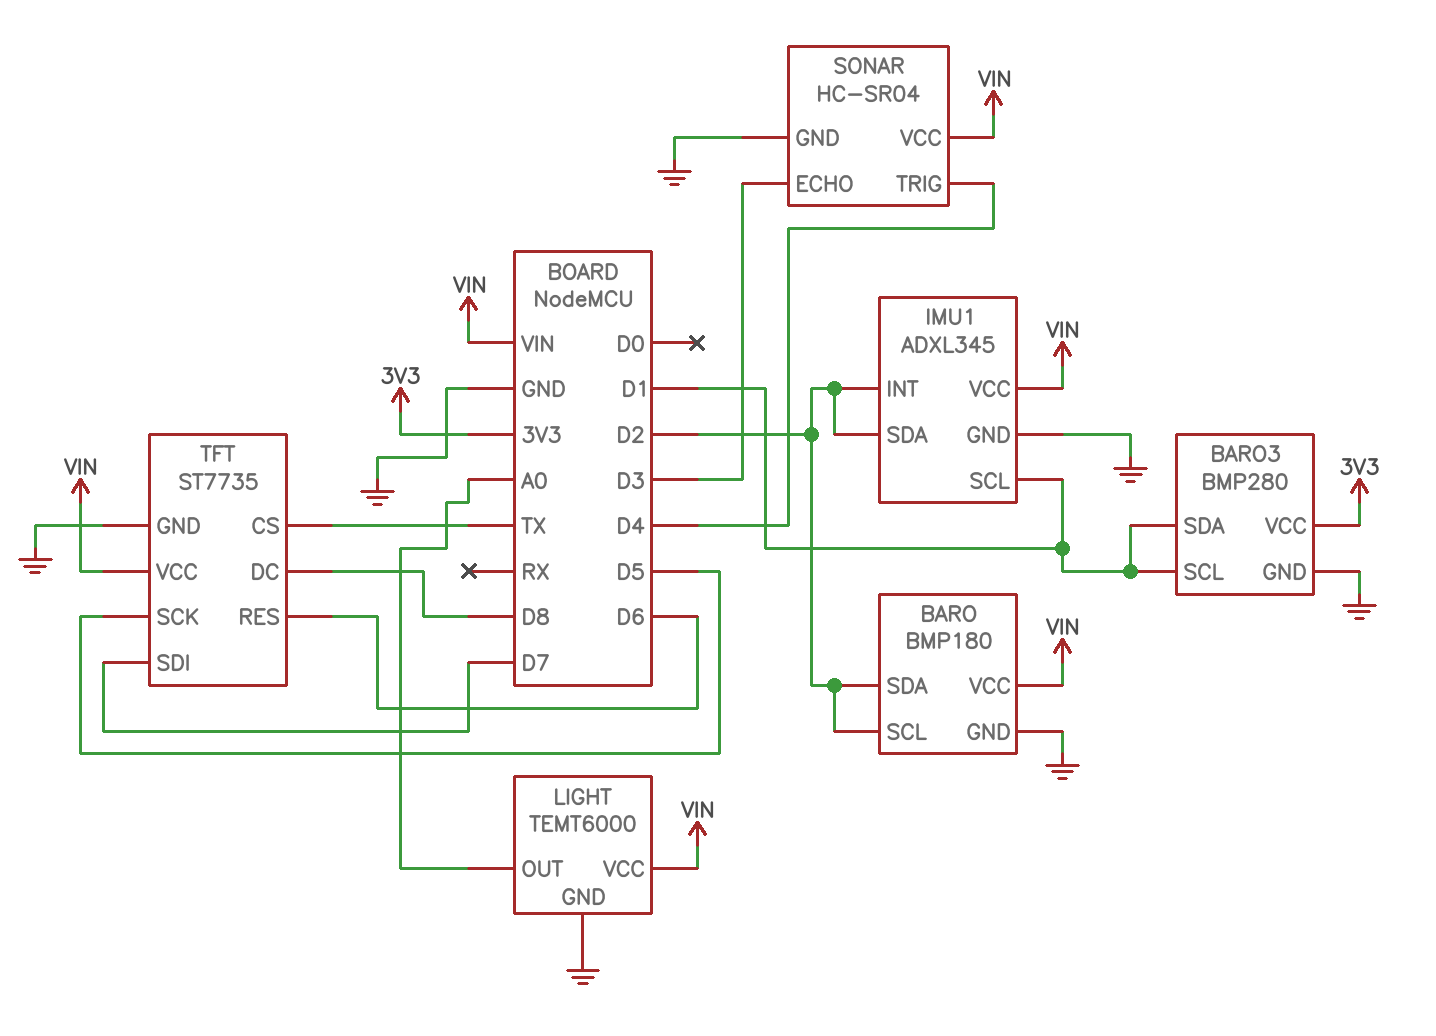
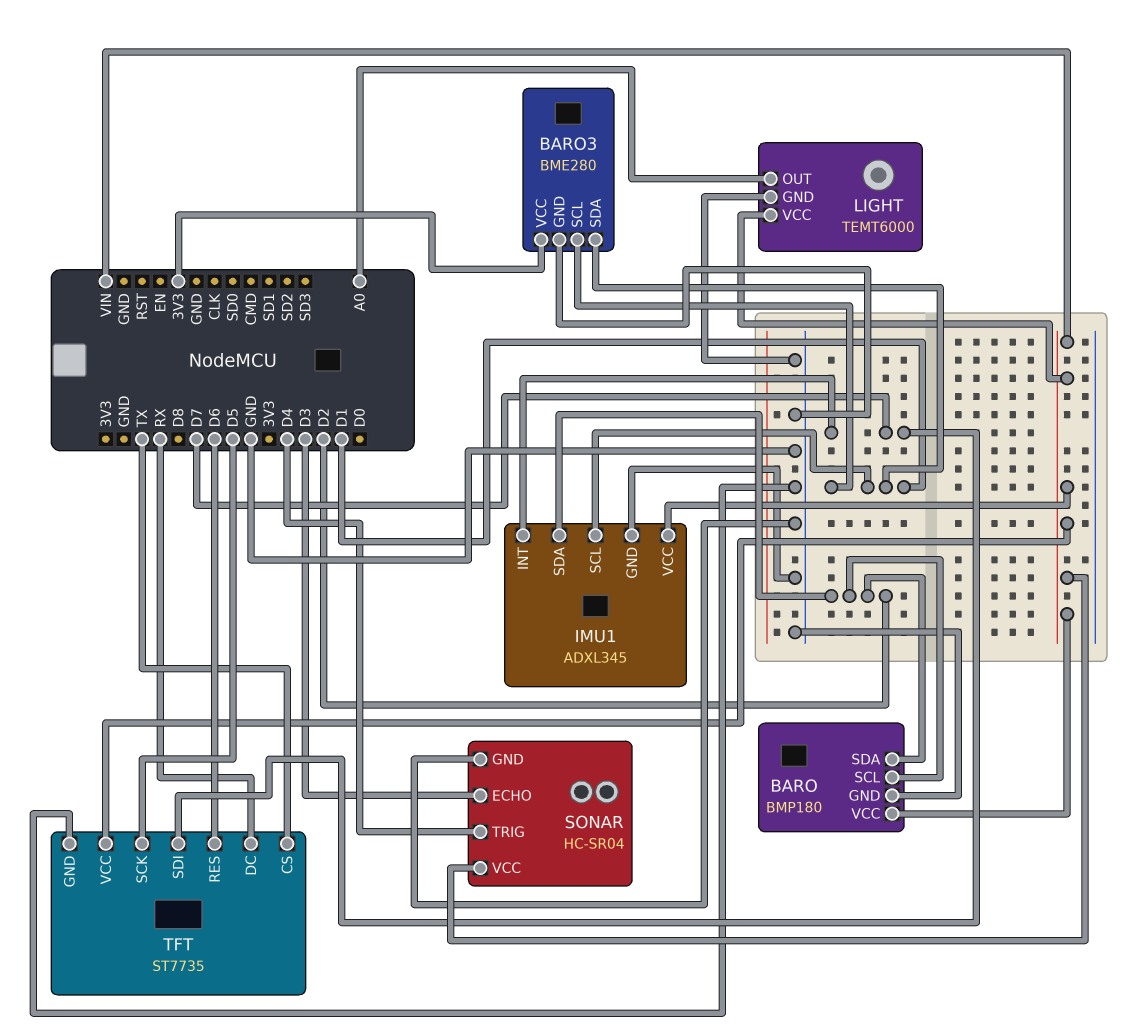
BARO3: BMP280 -> BME280
IMU1 pin INT: D2 -> D7
TFT pin DC: D8 -> RX

